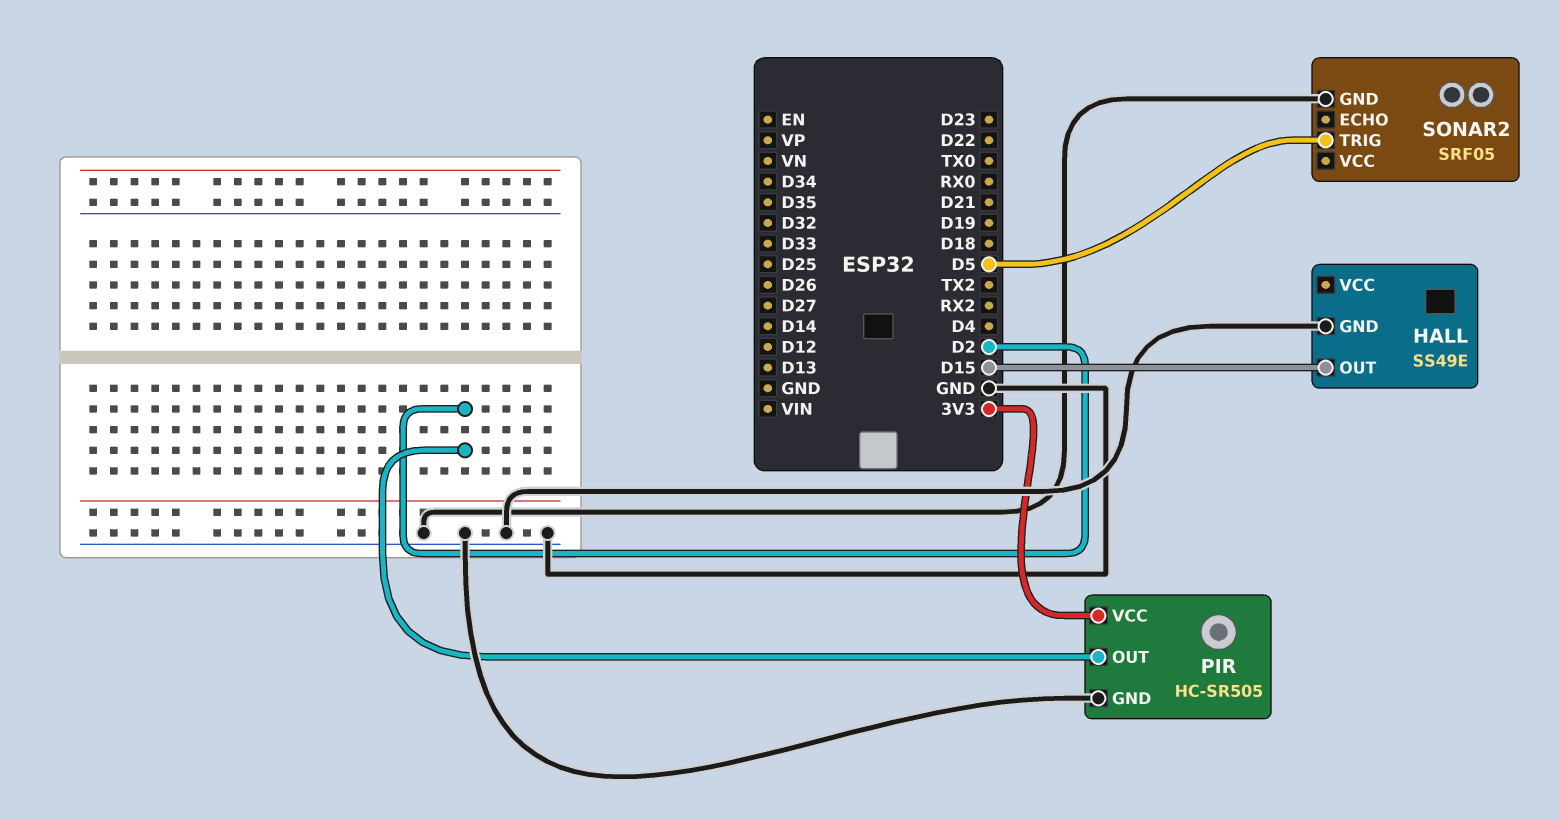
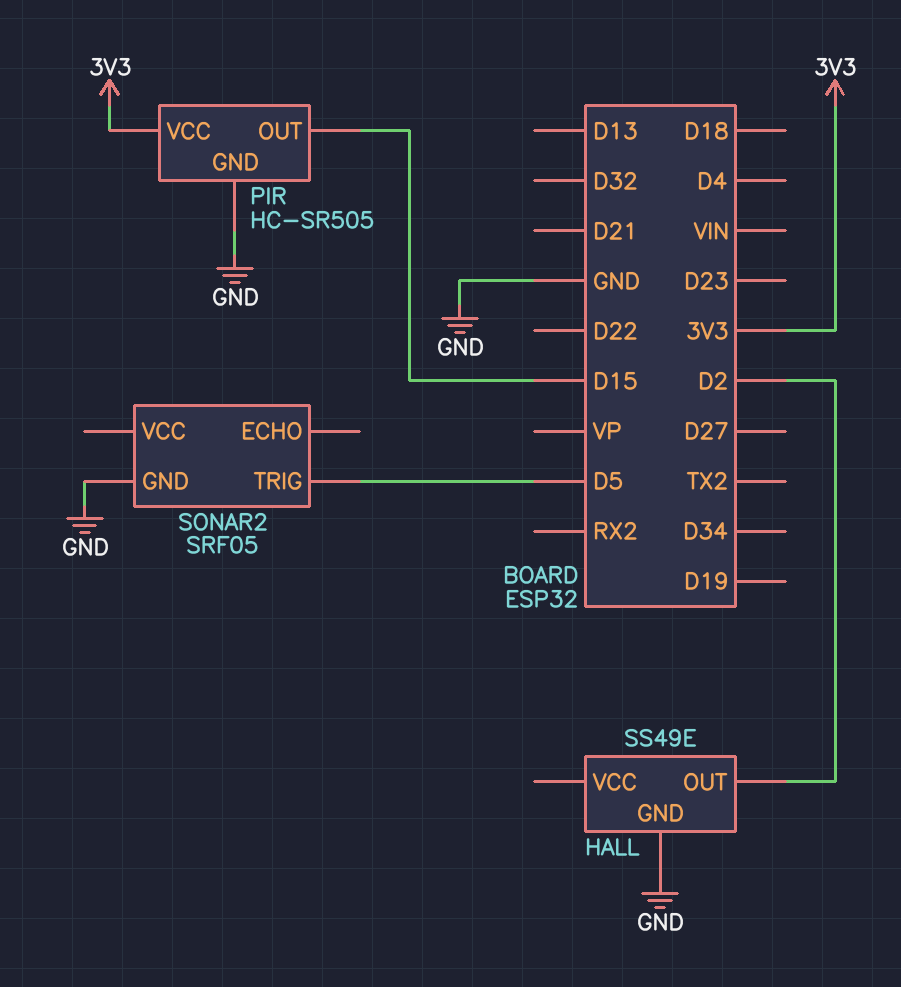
HALL pin OUT: D15 -> D2
PIR pin OUT: D2 -> D15

